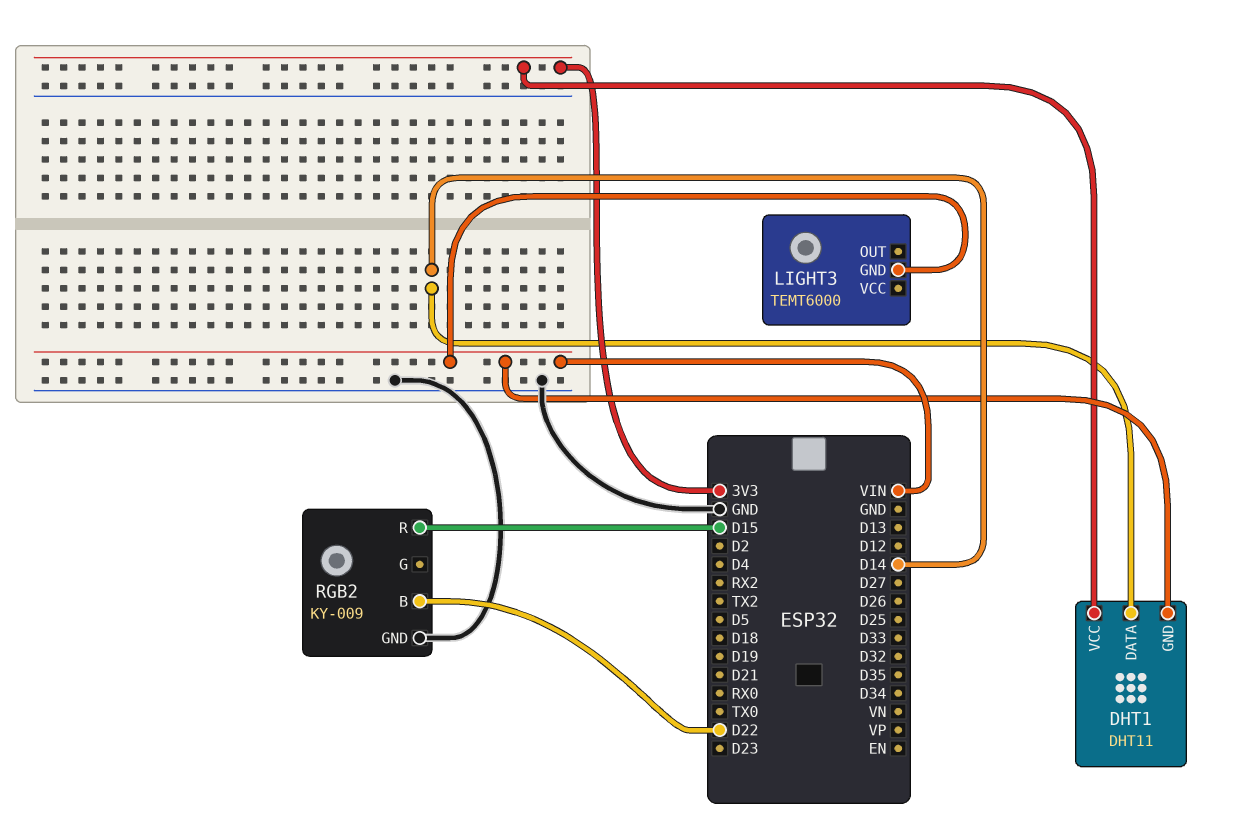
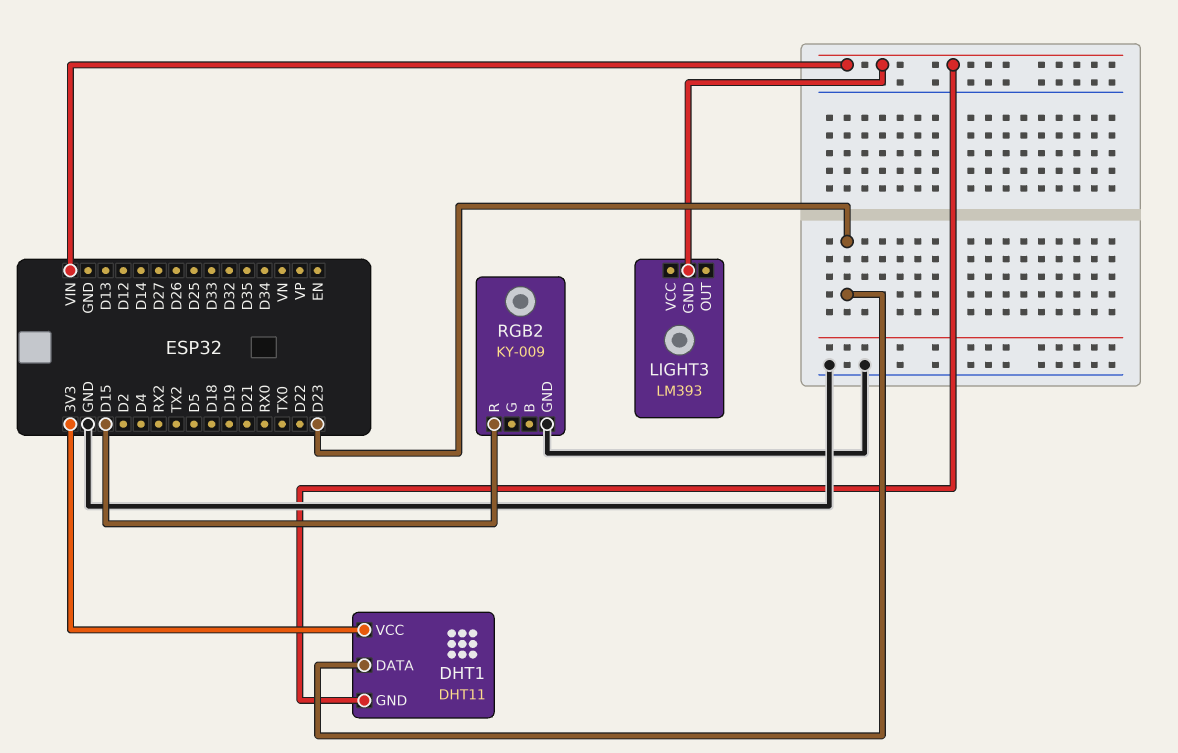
DHT1 pin DATA: D14 -> D23
LIGHT3: TEMT6000 -> LM393
RGB2 pin B: D22 -> none

